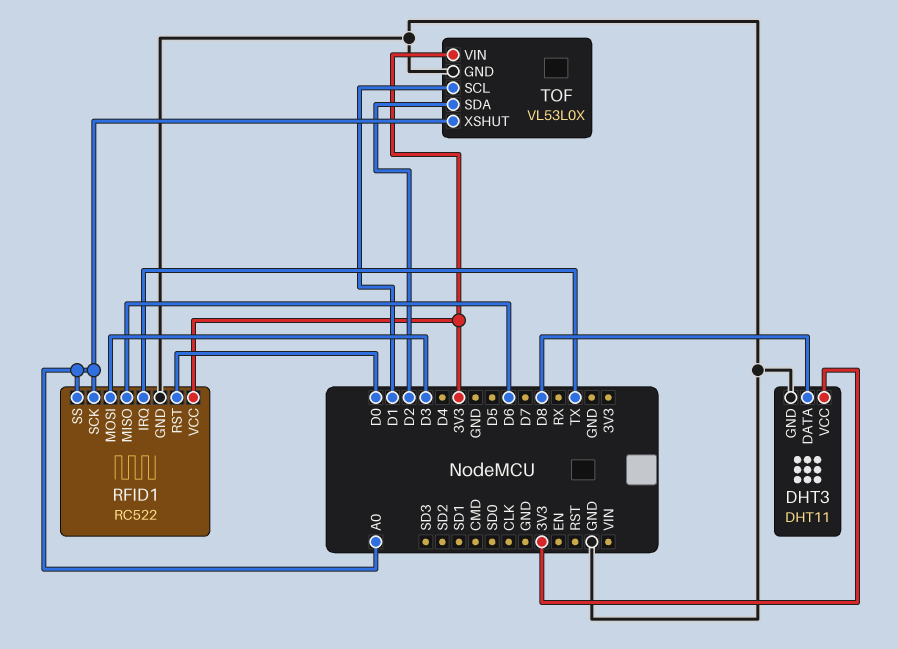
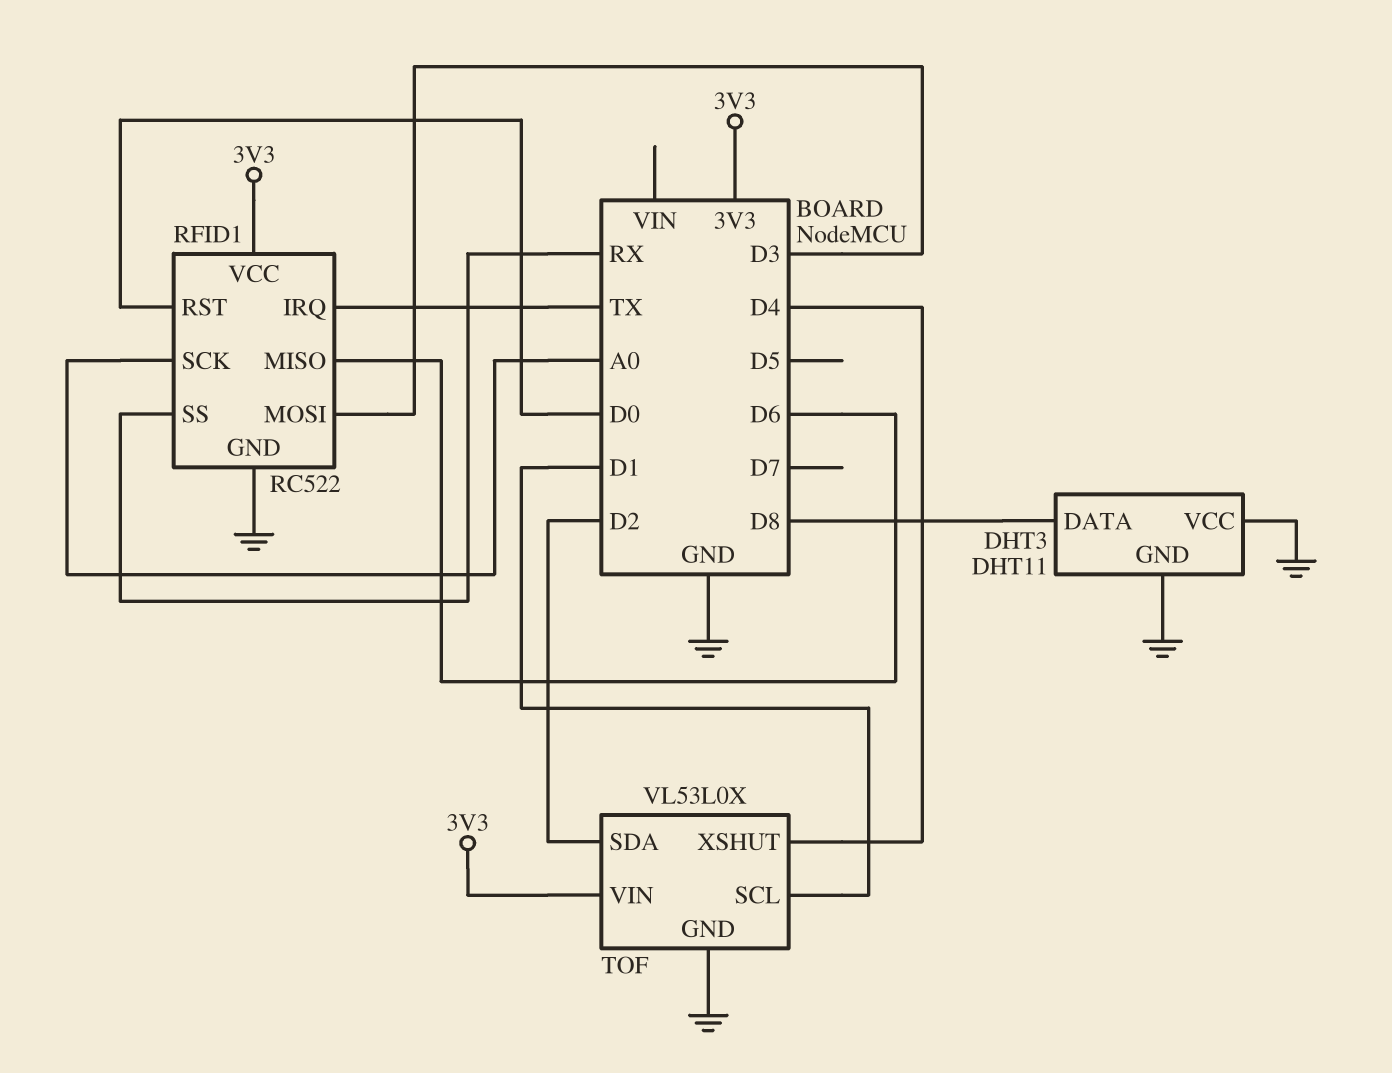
DHT3 pin VCC: 3V3 -> GND
RFID1 pin SS: A0 -> RX
TOF pin XSHUT: A0 -> D4

